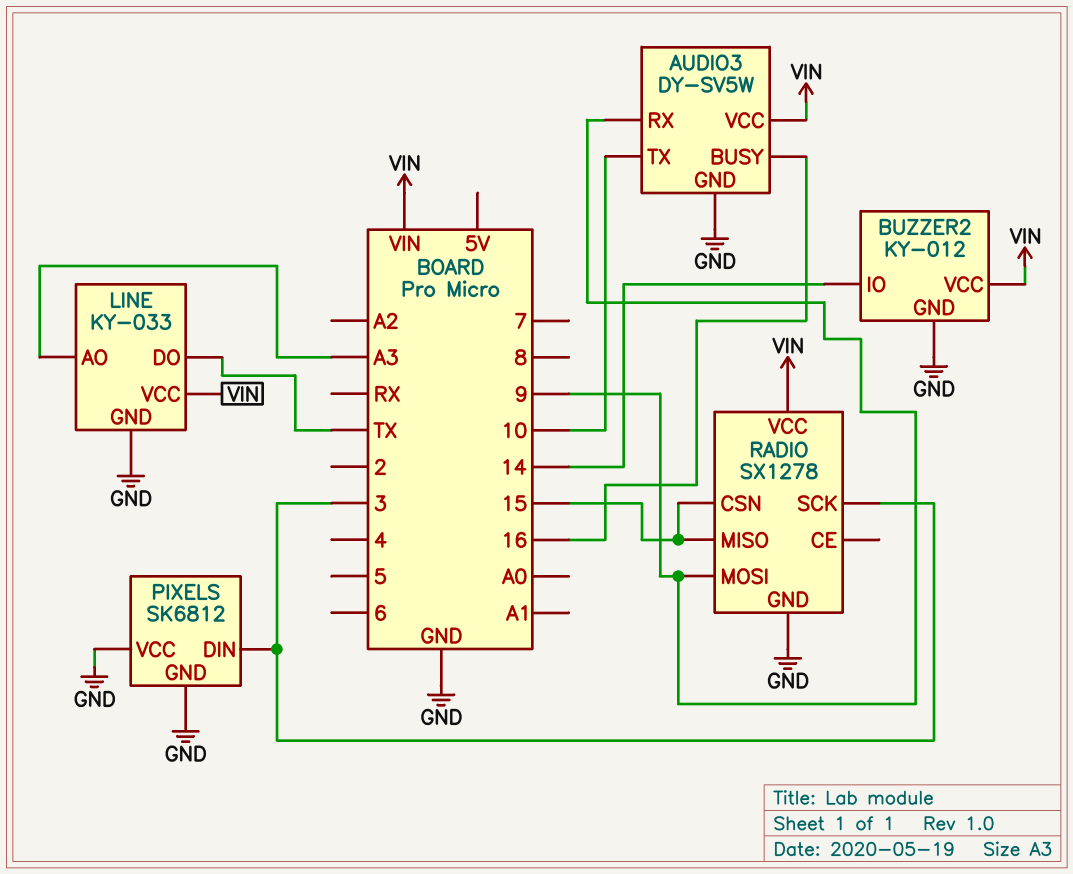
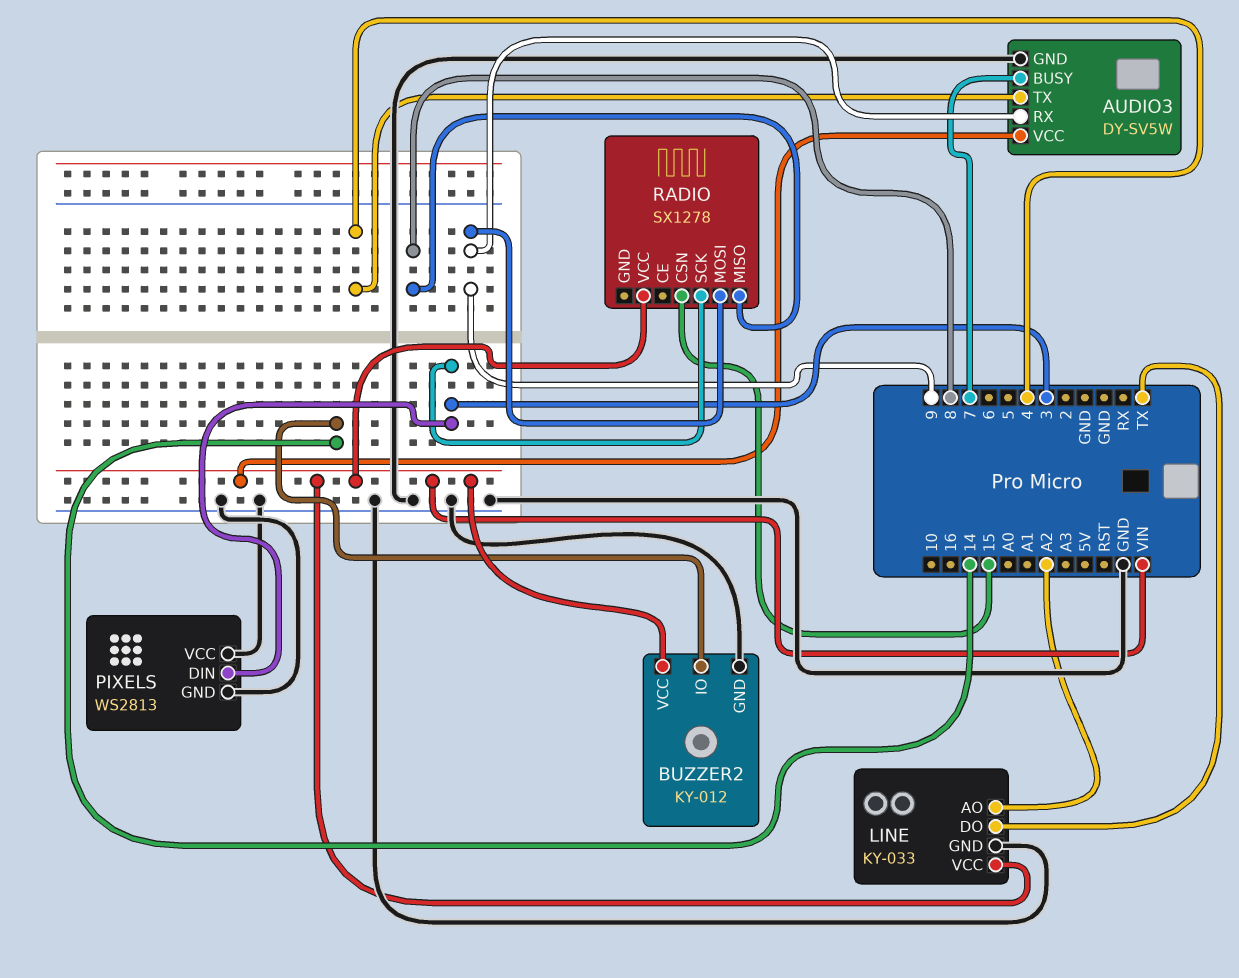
AUDIO3 pin BUSY: 16 -> 7
AUDIO3 pin TX: 10 -> 4
LINE pin AO: A3 -> A2
PIXELS: SK6812 -> WS2813
RADIO pin GND: GND -> none
RADIO pin MISO: 15 -> 8

